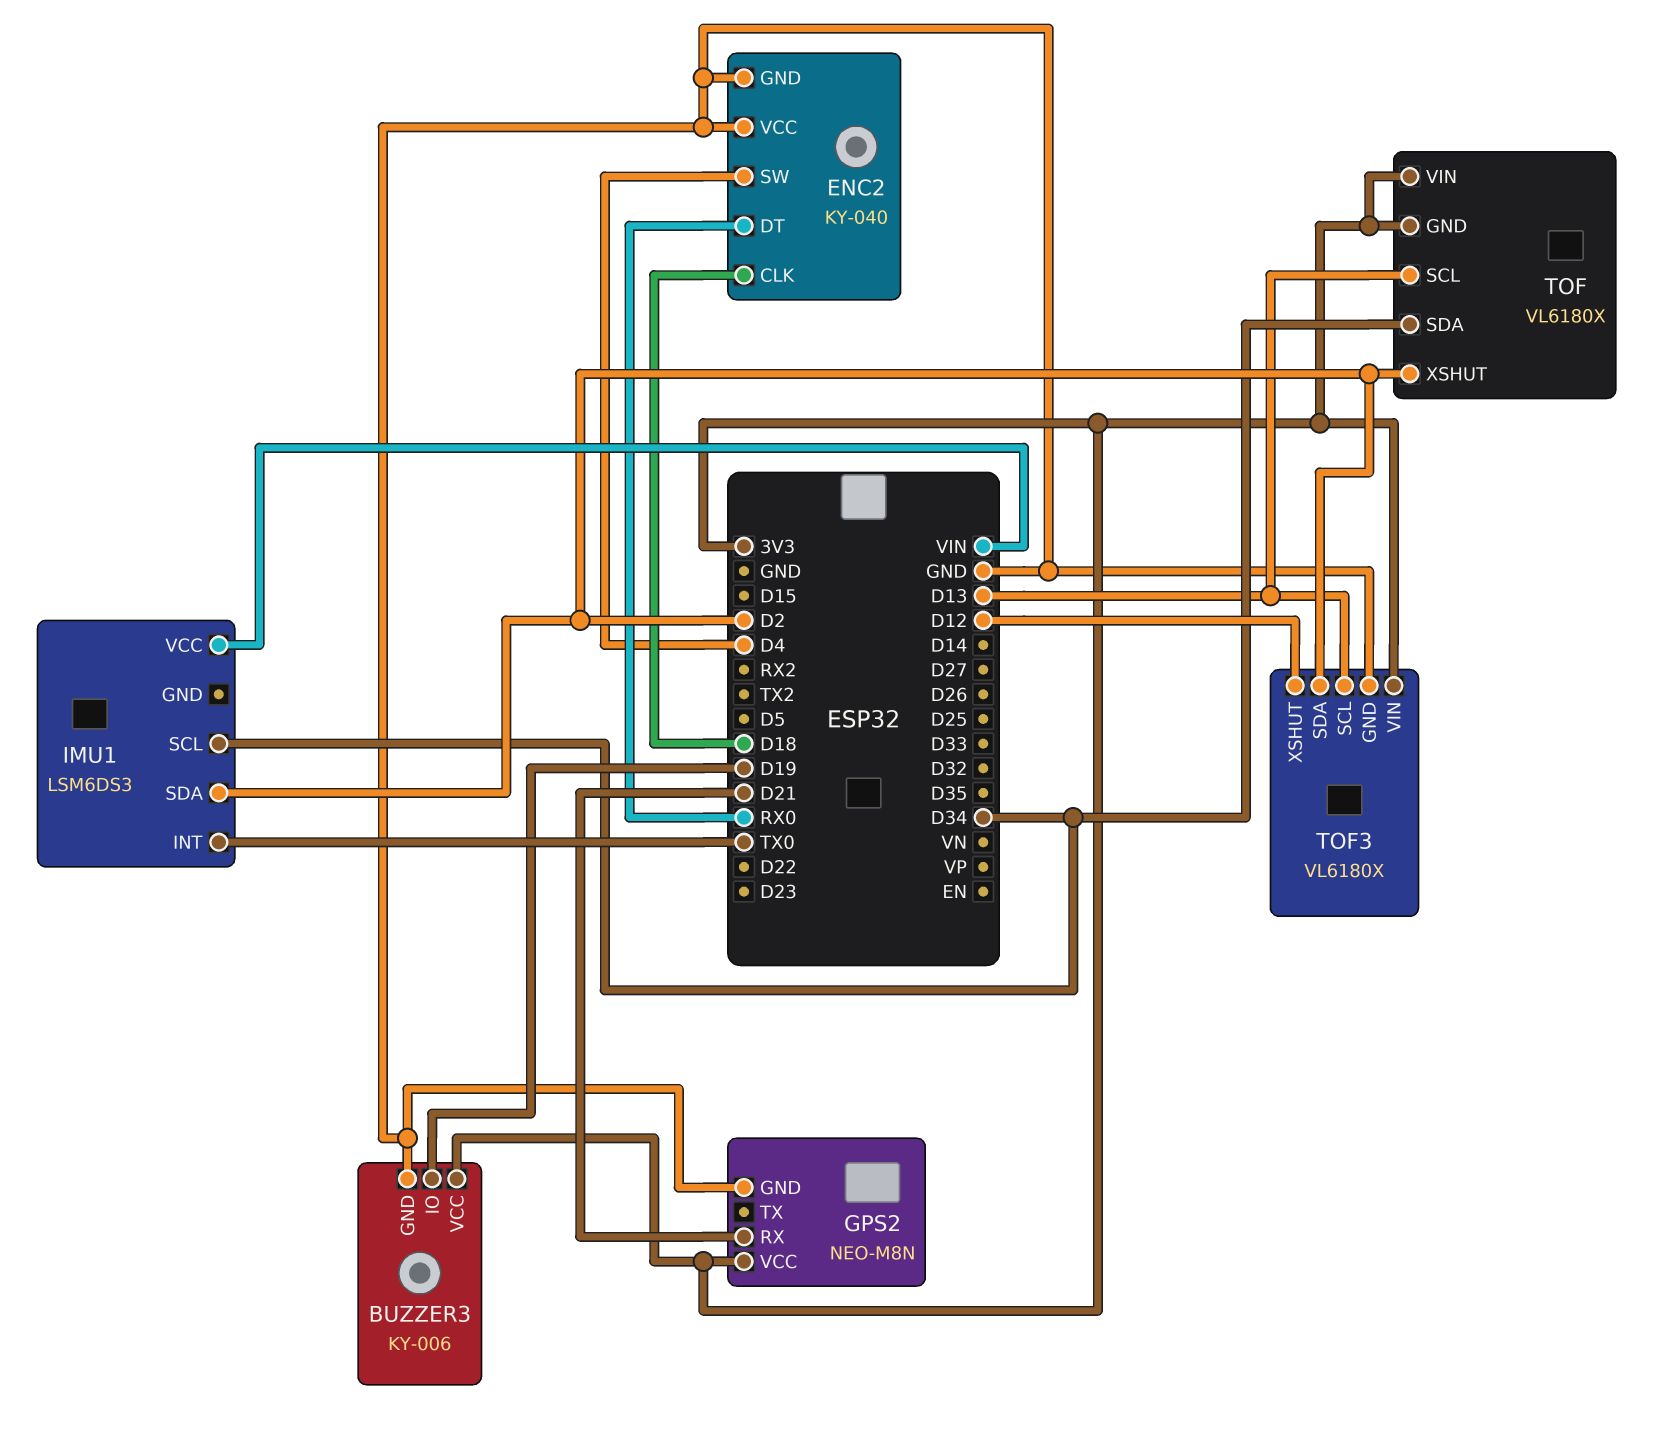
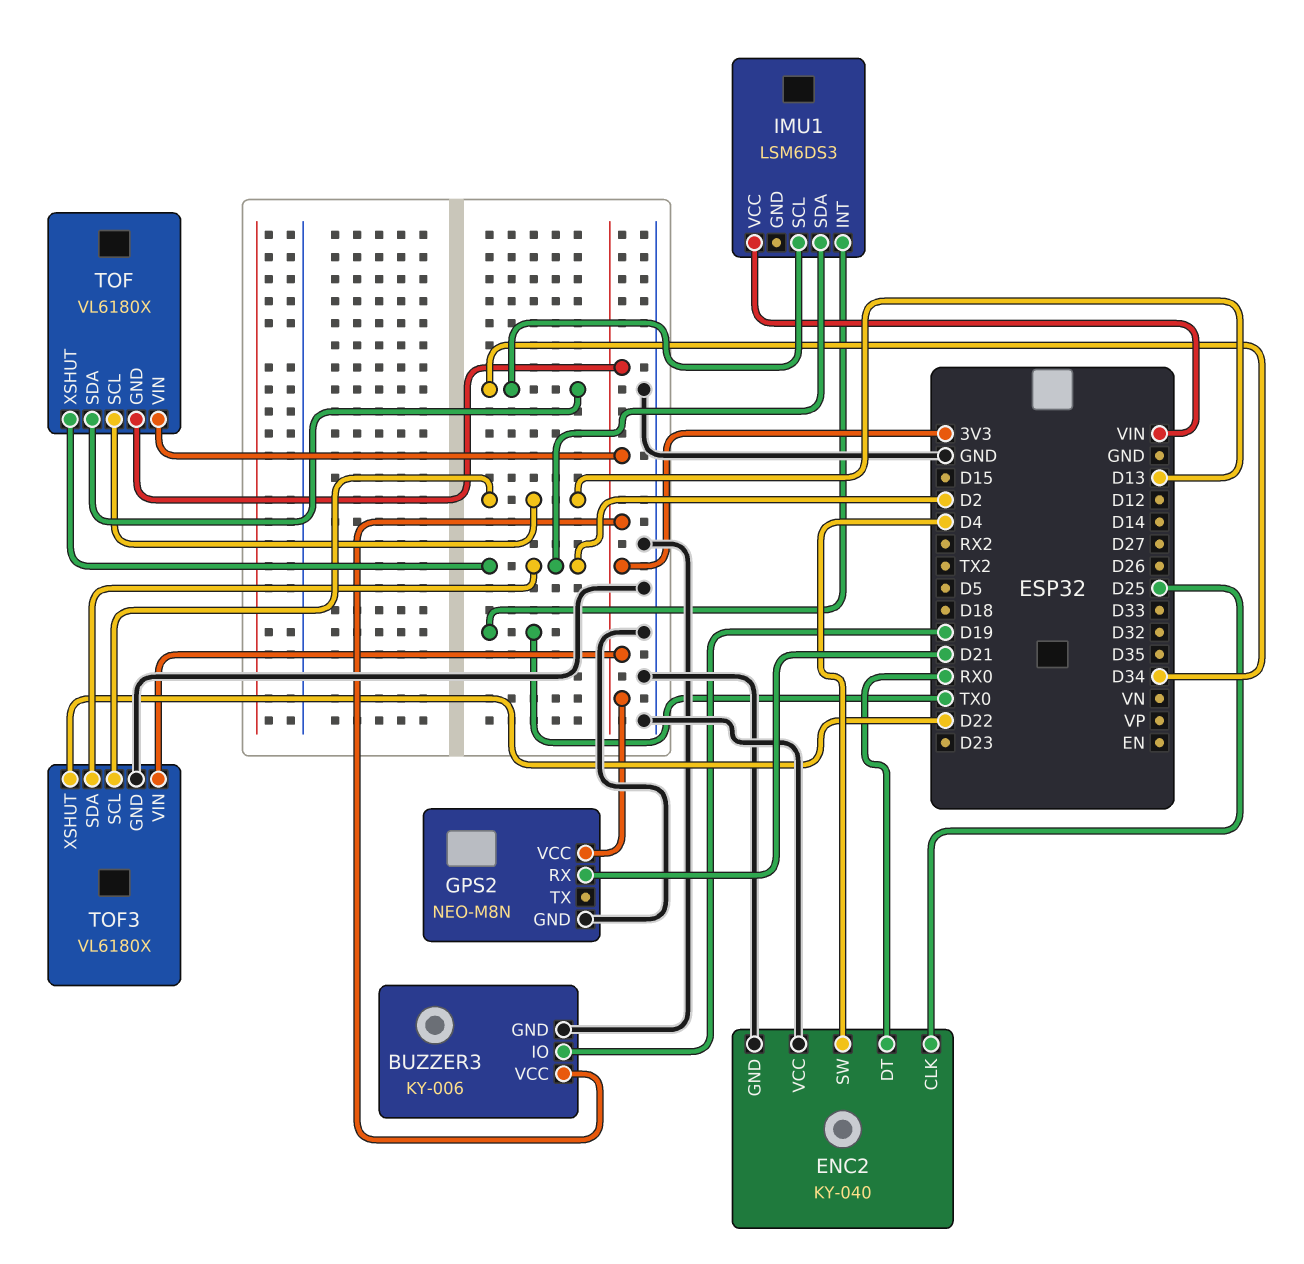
ENC2 pin CLK: D18 -> D25
TOF3 pin XSHUT: D12 -> D22

